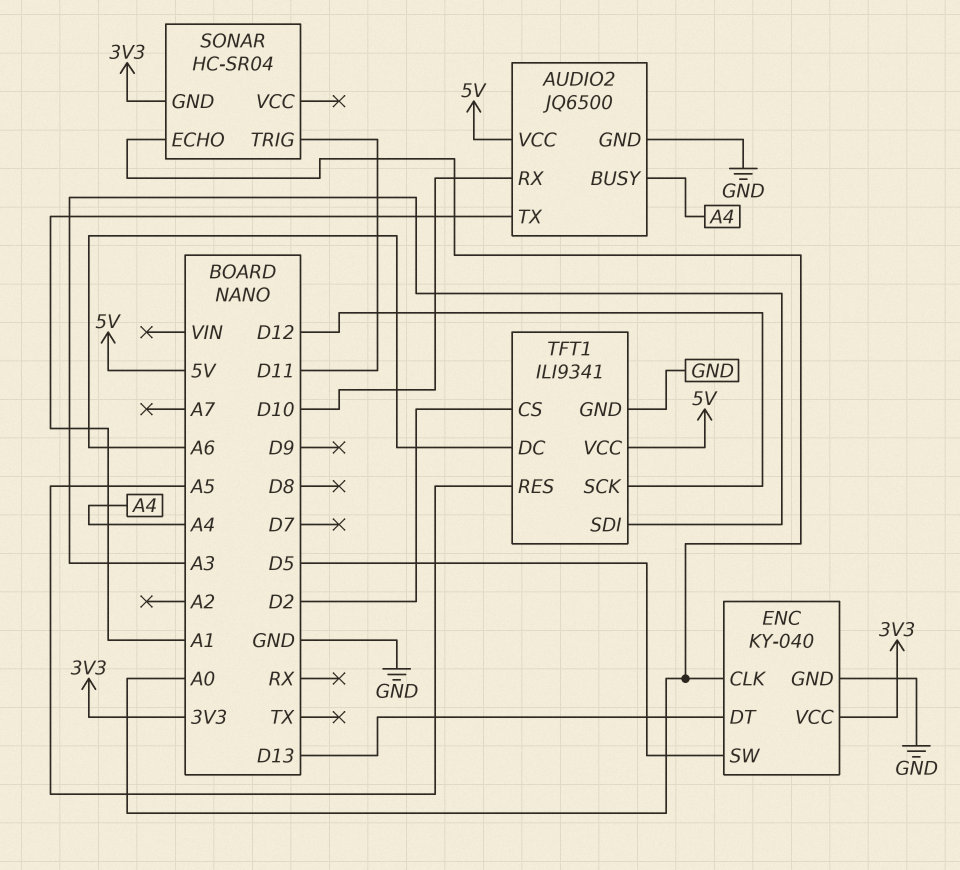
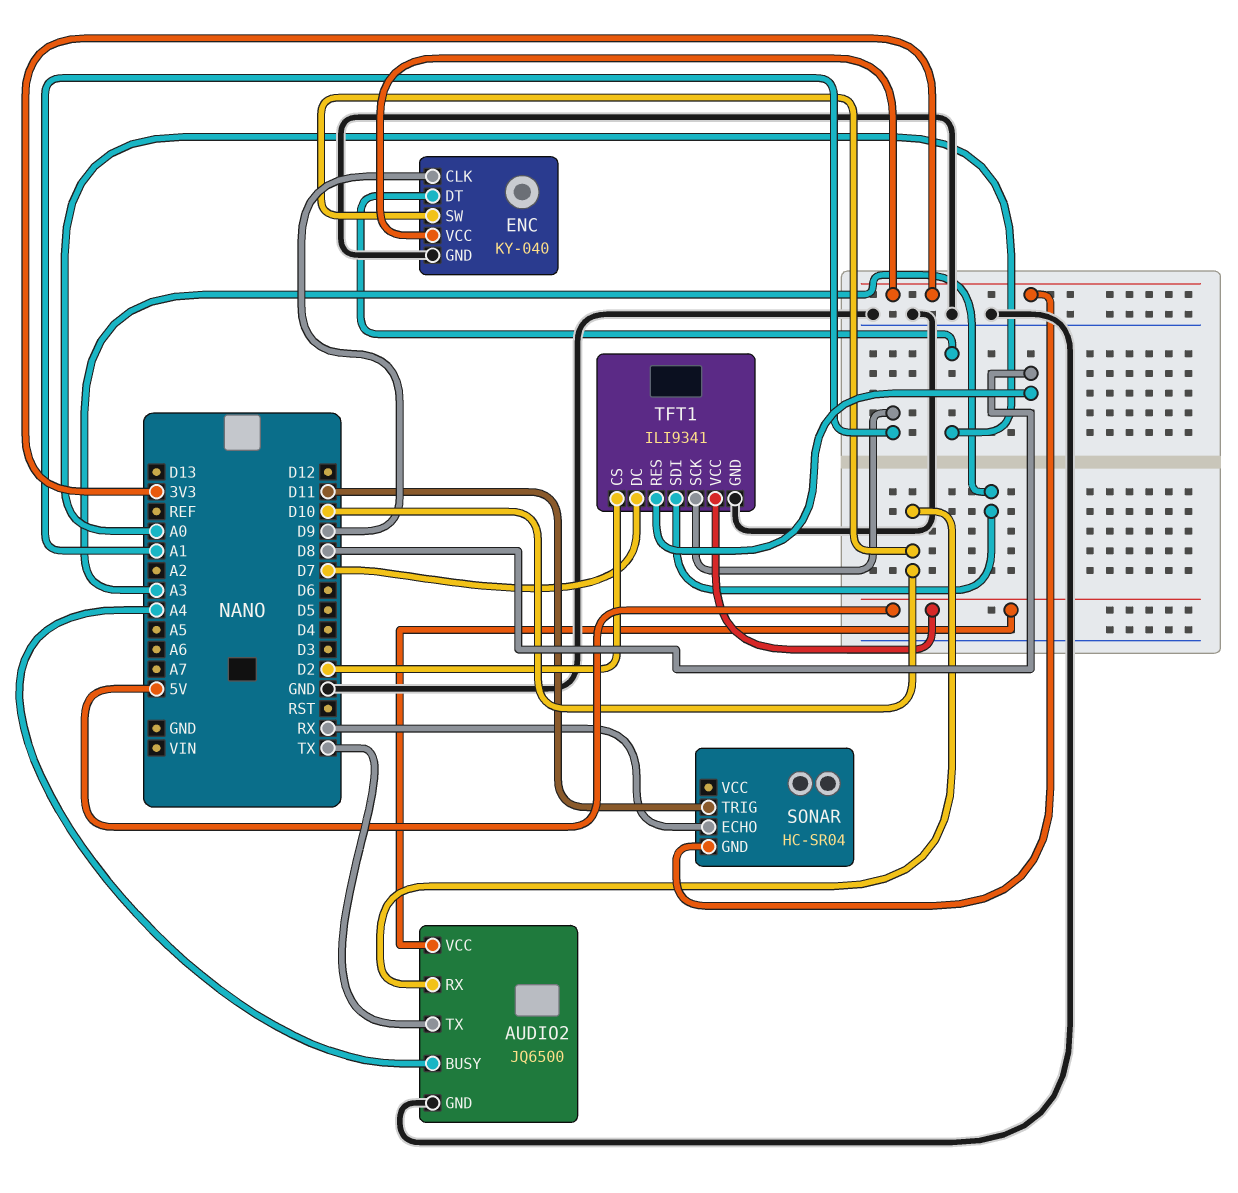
AUDIO2 pin TX: A1 -> TX
ENC pin CLK: A0 -> D9
ENC pin DT: D13 -> A0
ENC pin SW: D5 -> D10
SONAR pin ECHO: A0 -> RX
TFT1 pin DC: A6 -> D7
TFT1 pin RES: A5 -> D8
TFT1 pin SCK: D12 -> A1

